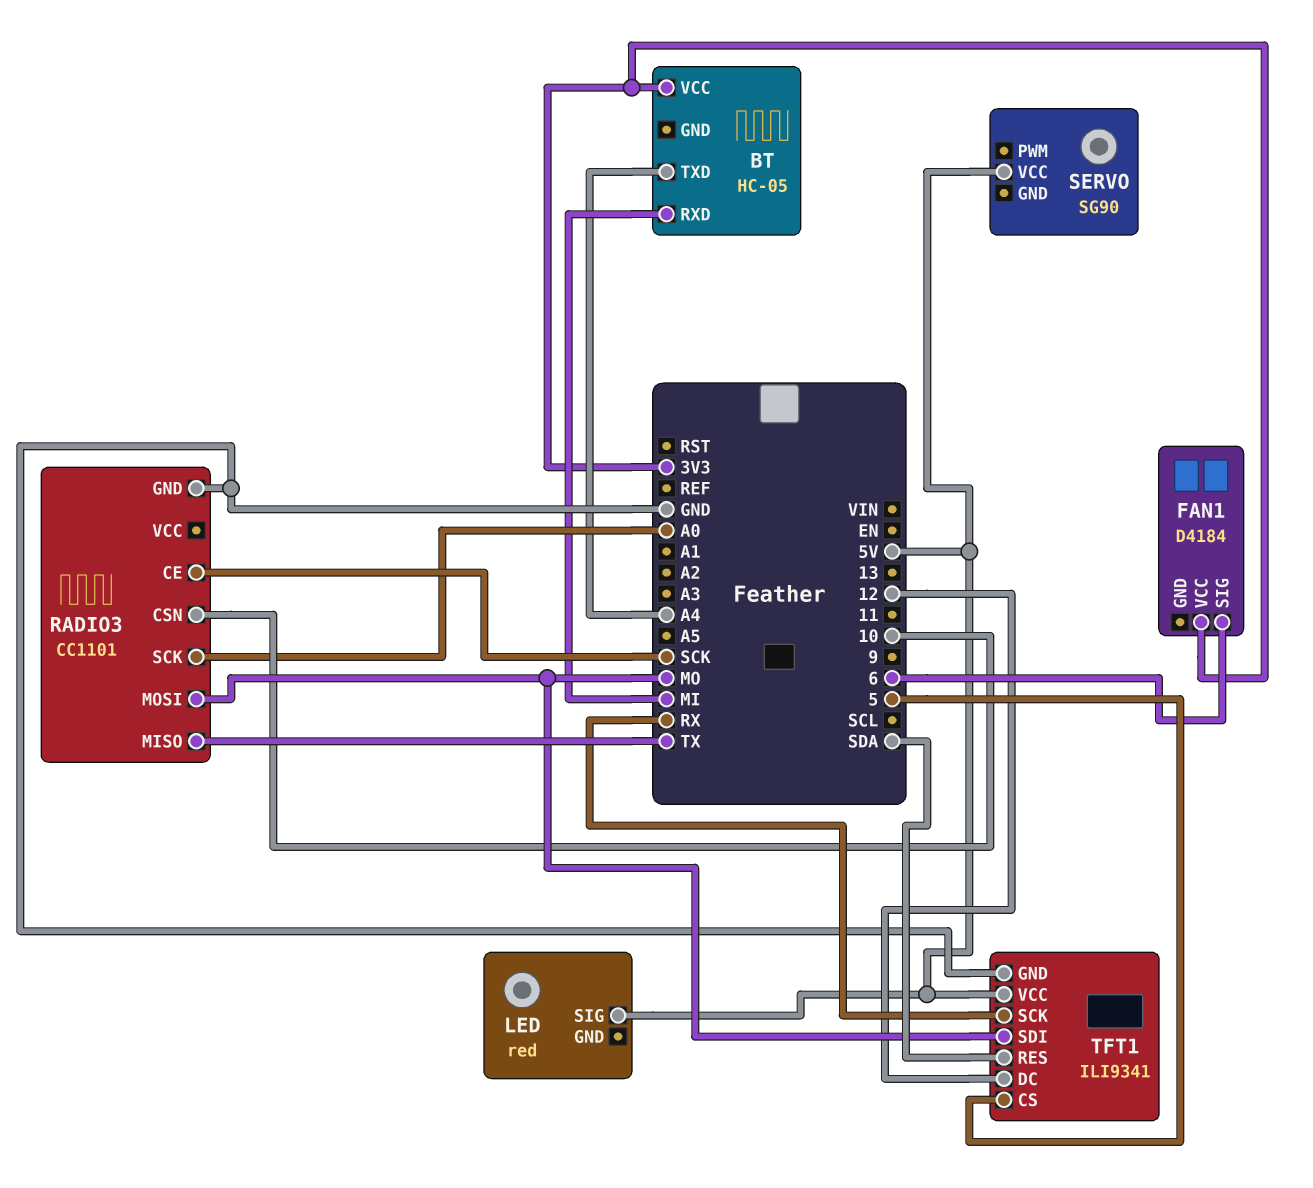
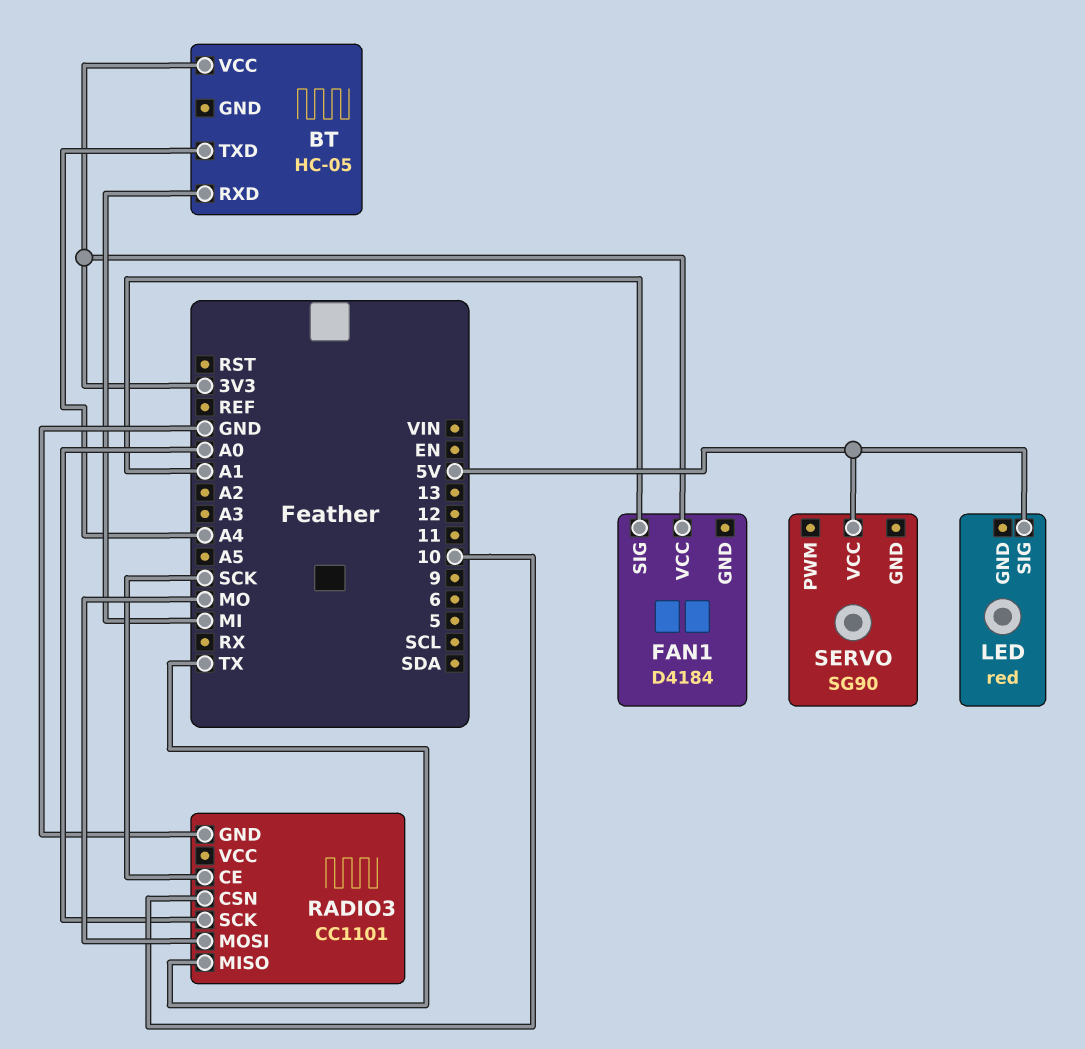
FAN1 pin SIG: 6 -> A1
TFT1: ILI9341 -> none
TFT1 pin CS: 5 -> none
TFT1 pin DC: 12 -> none
TFT1 pin GND: GND -> none
TFT1 pin RES: SDA -> none
TFT1 pin SCK: RX -> none
TFT1 pin SDI: MO -> none
TFT1 pin VCC: 5V -> none

